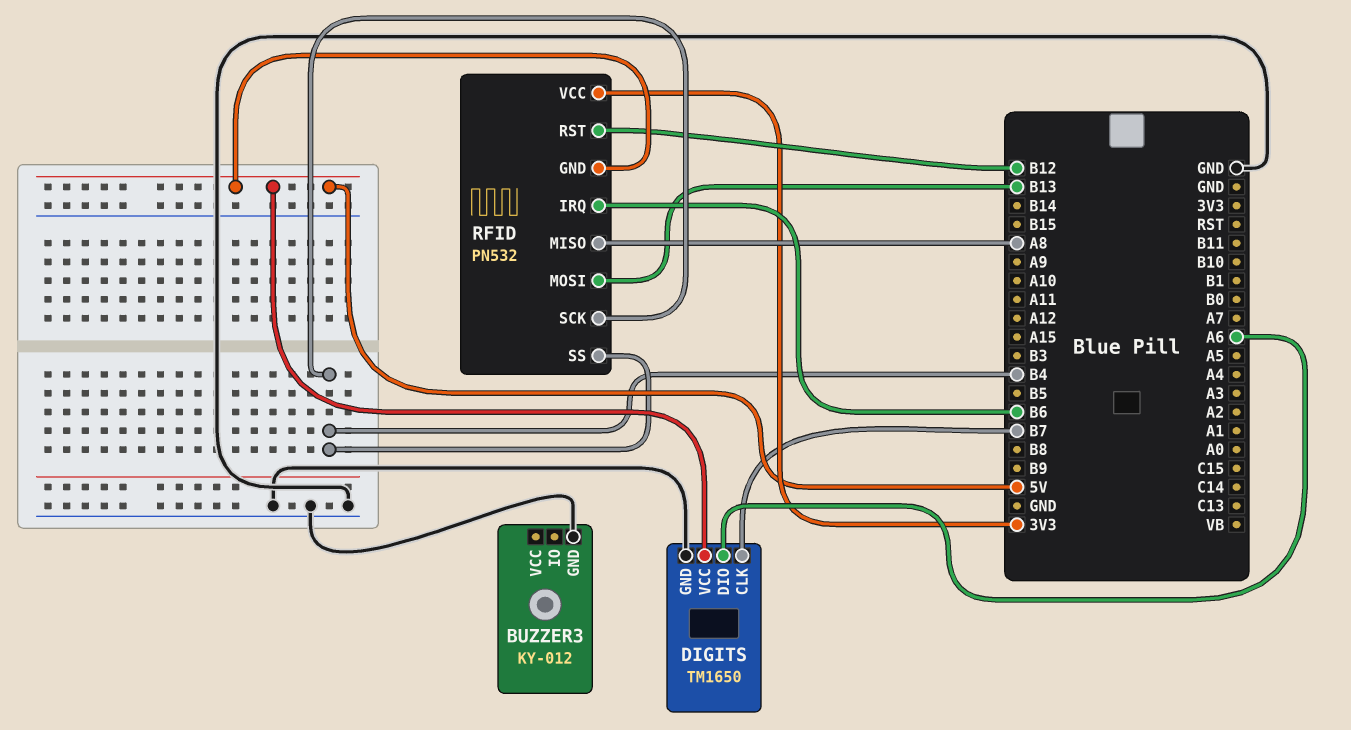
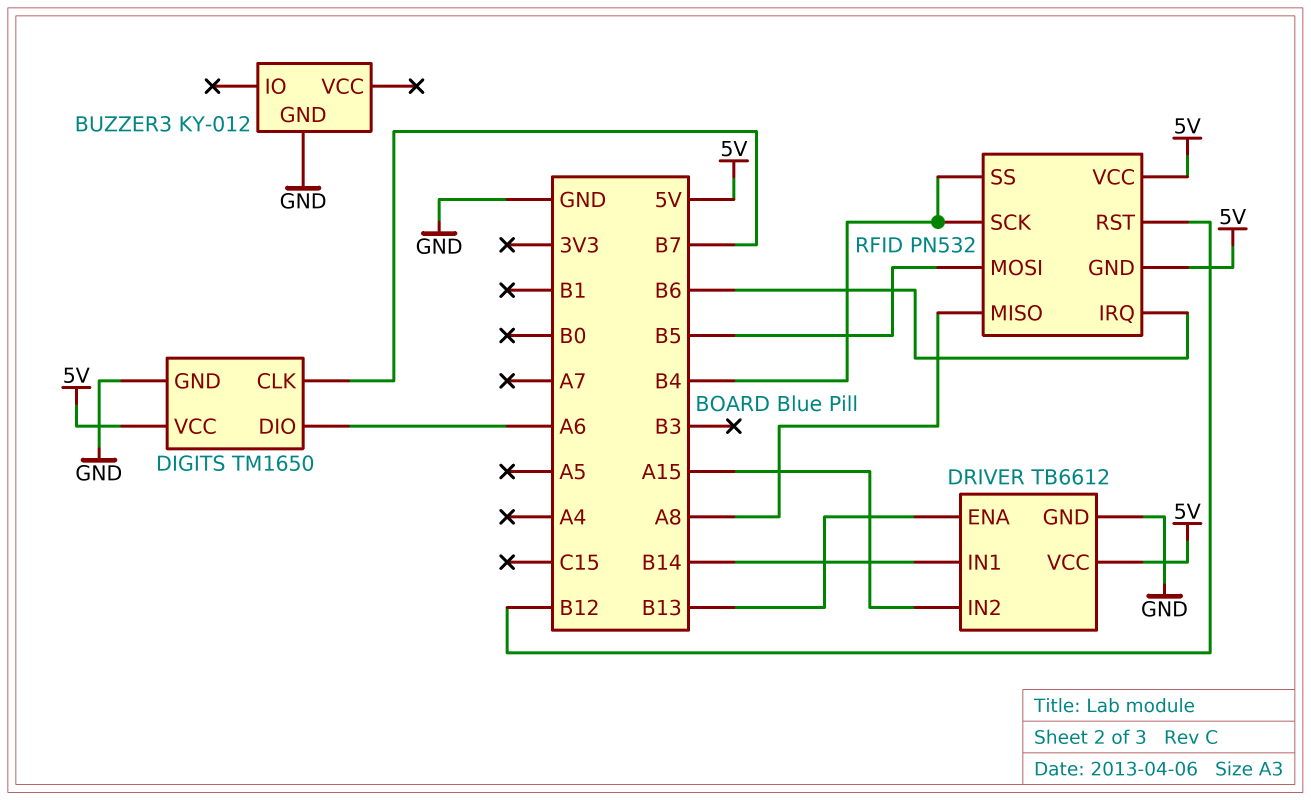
DRIVER: none -> TB6612
DRIVER pin ENA: none -> B13
DRIVER pin GND: none -> GND
DRIVER pin IN1: none -> B14
DRIVER pin IN2: none -> A15
DRIVER pin VCC: none -> 5V
RFID pin MOSI: B13 -> B5
RFID pin VCC: 3V3 -> 5V

